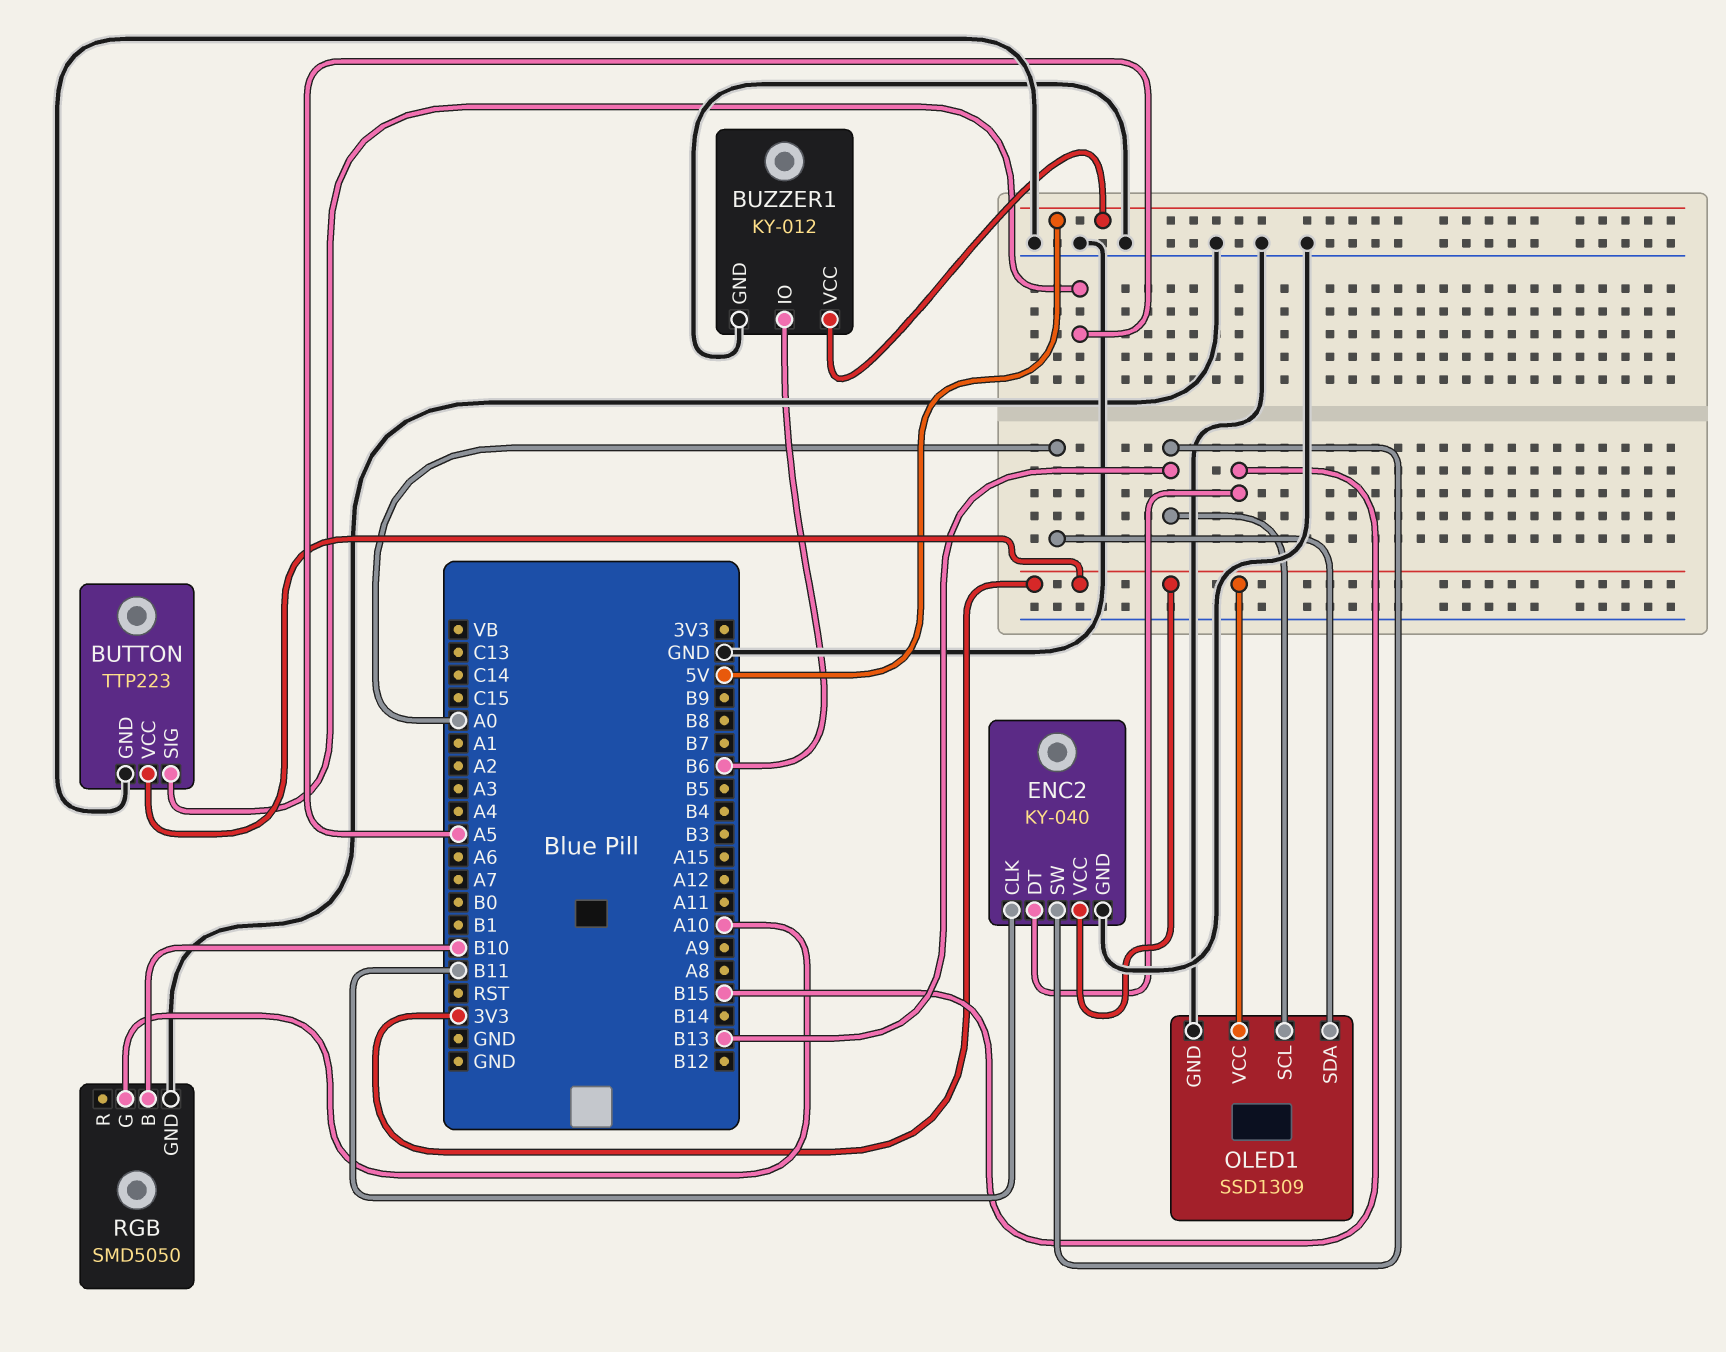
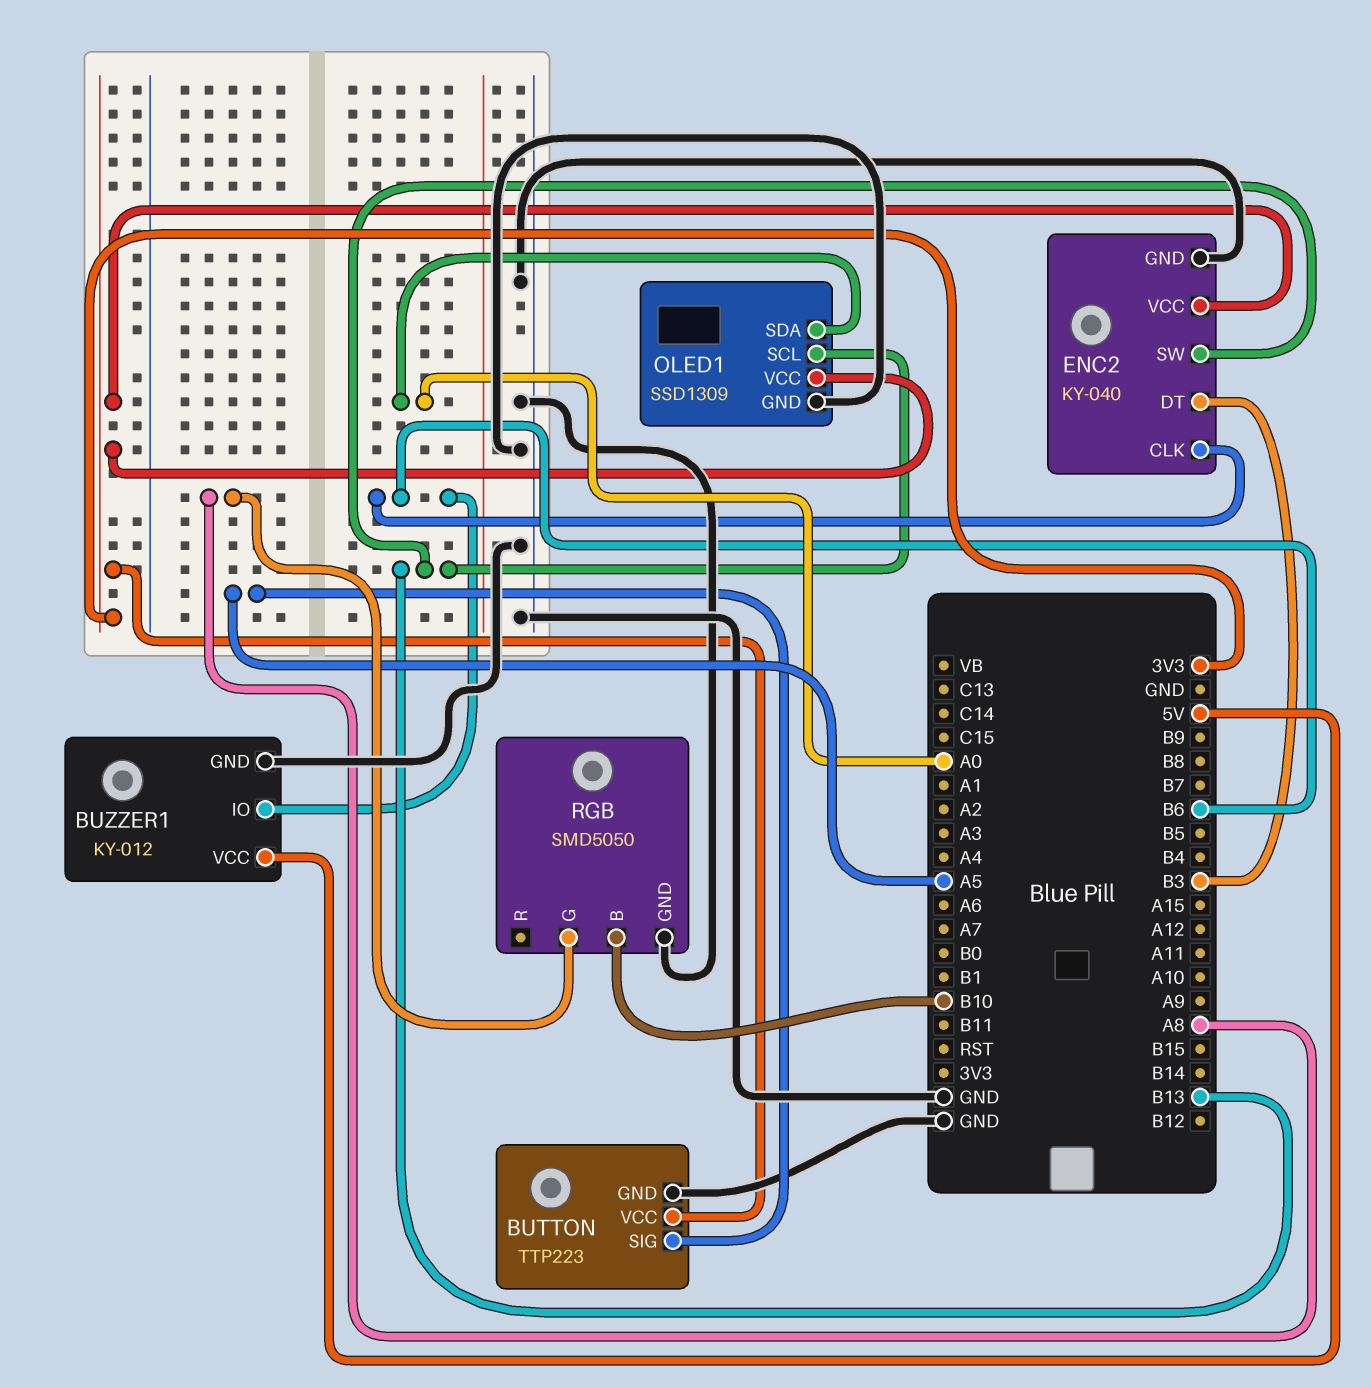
ENC2 pin CLK: B11 -> B6
ENC2 pin DT: B15 -> B3
RGB pin G: A10 -> A8

